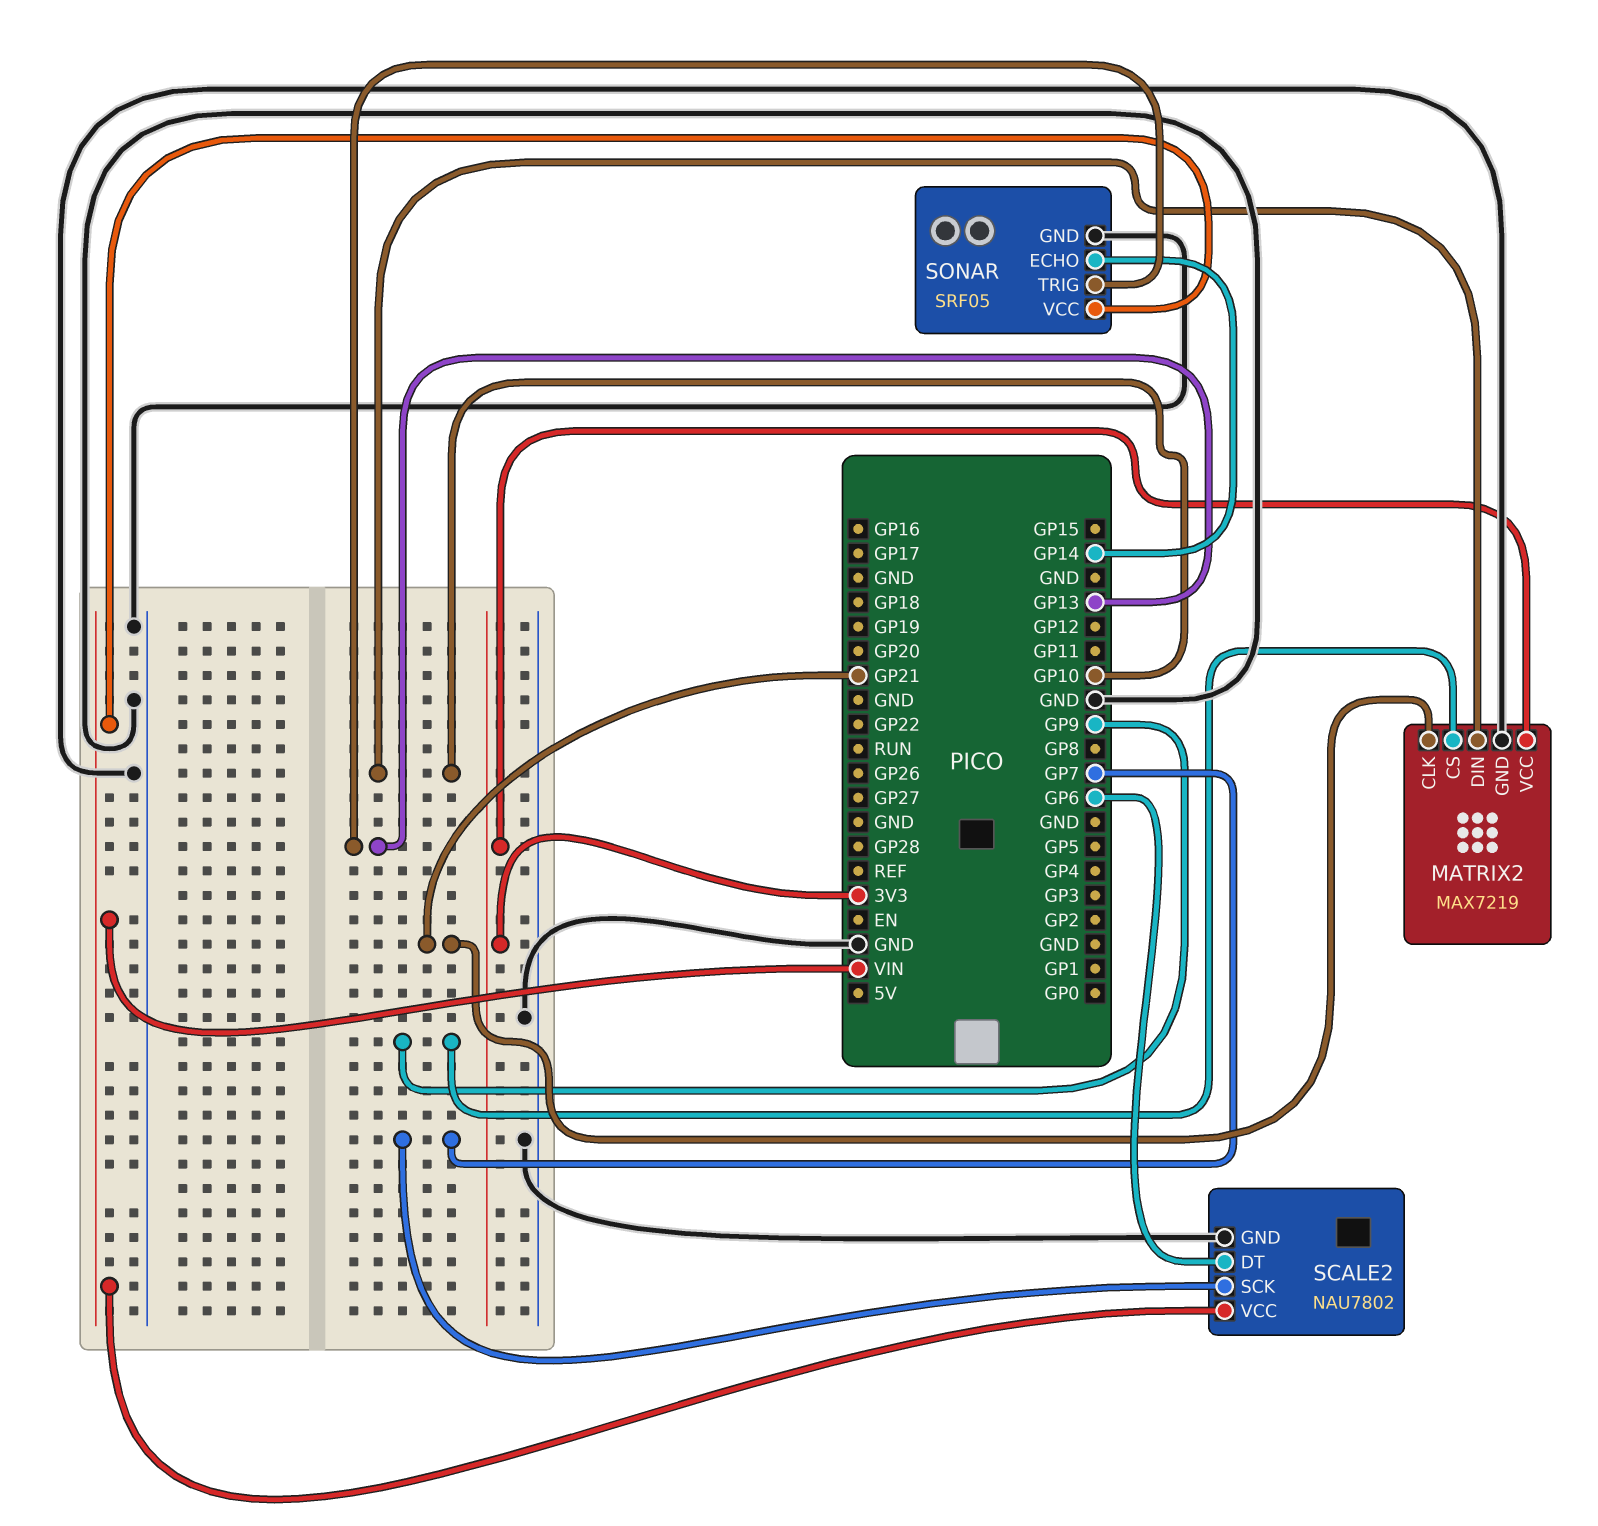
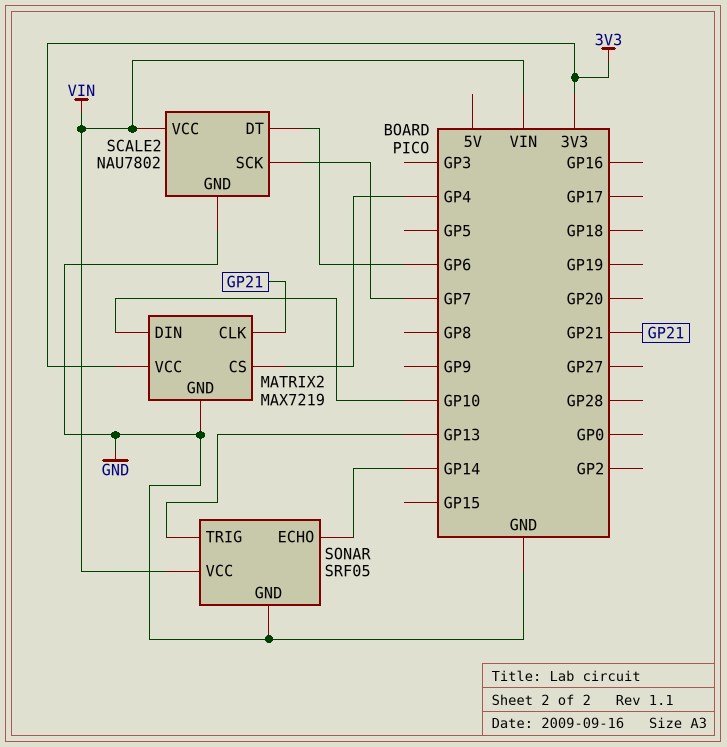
MATRIX2 pin CS: GP9 -> GP4

